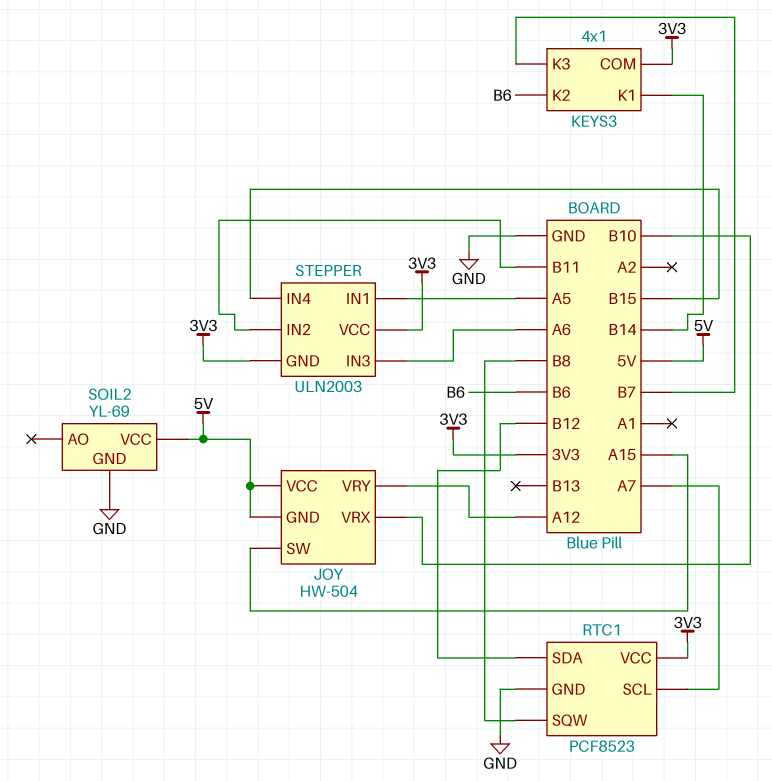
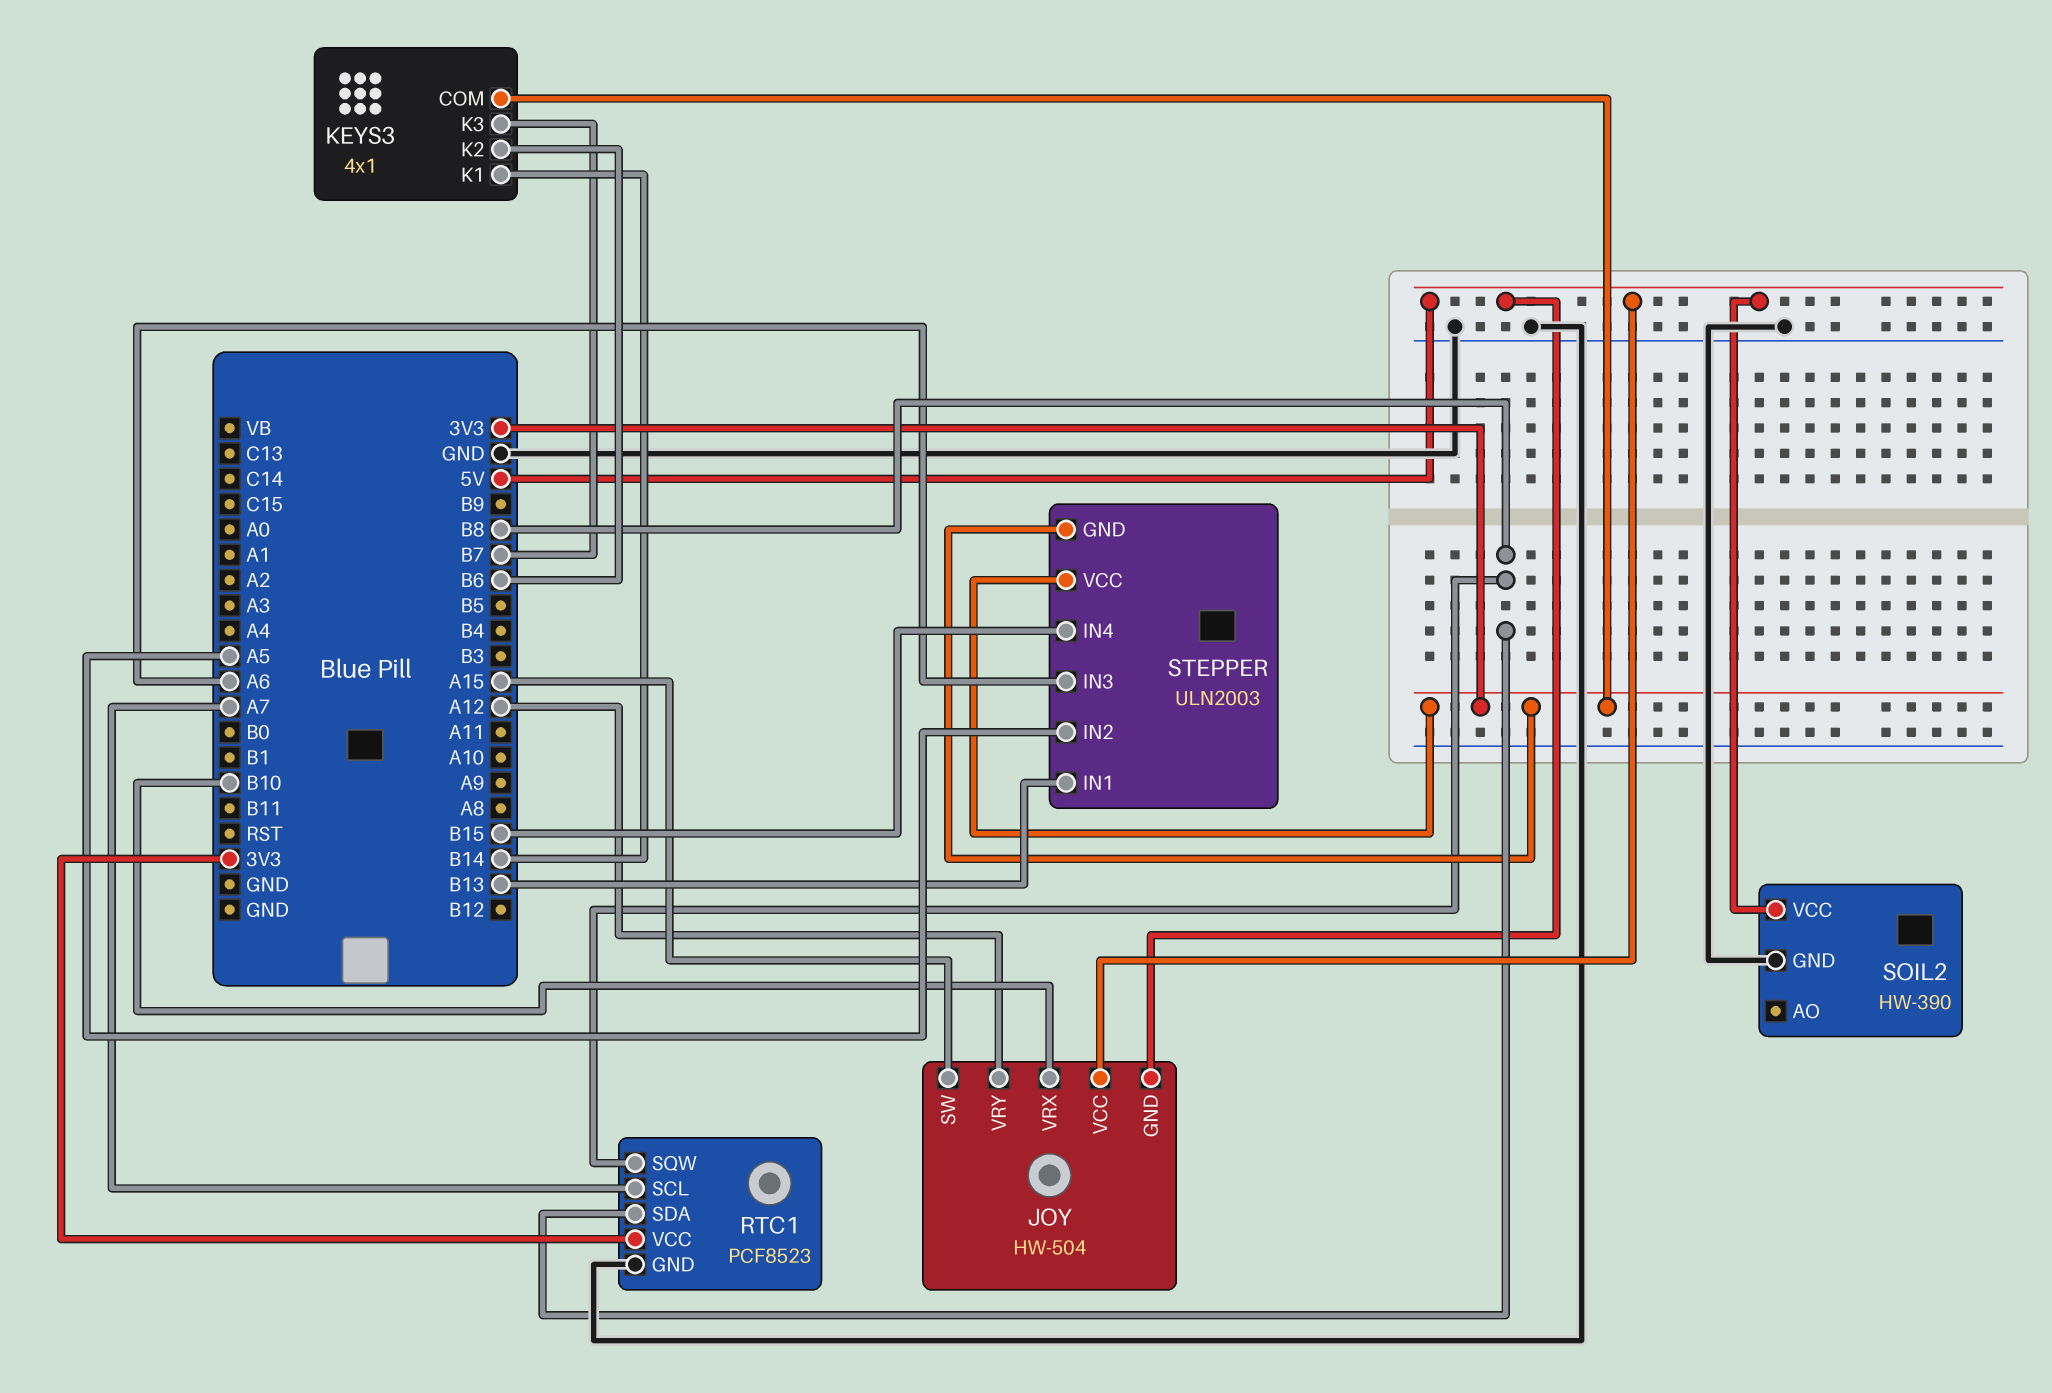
RTC1 pin SDA: B12 -> B8
SOIL2: YL-69 -> HW-390
STEPPER pin IN1: A5 -> B13
STEPPER pin IN2: B11 -> A5

